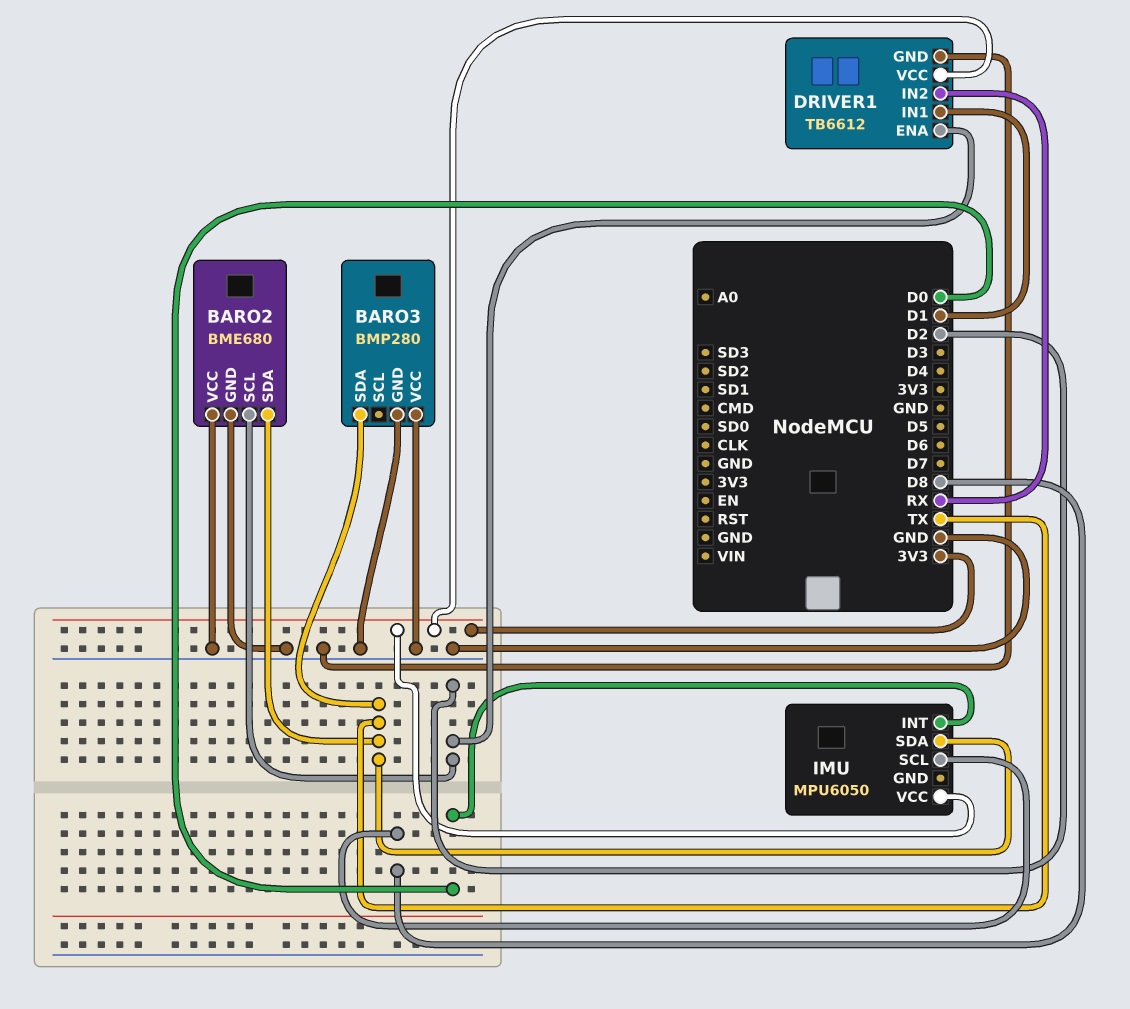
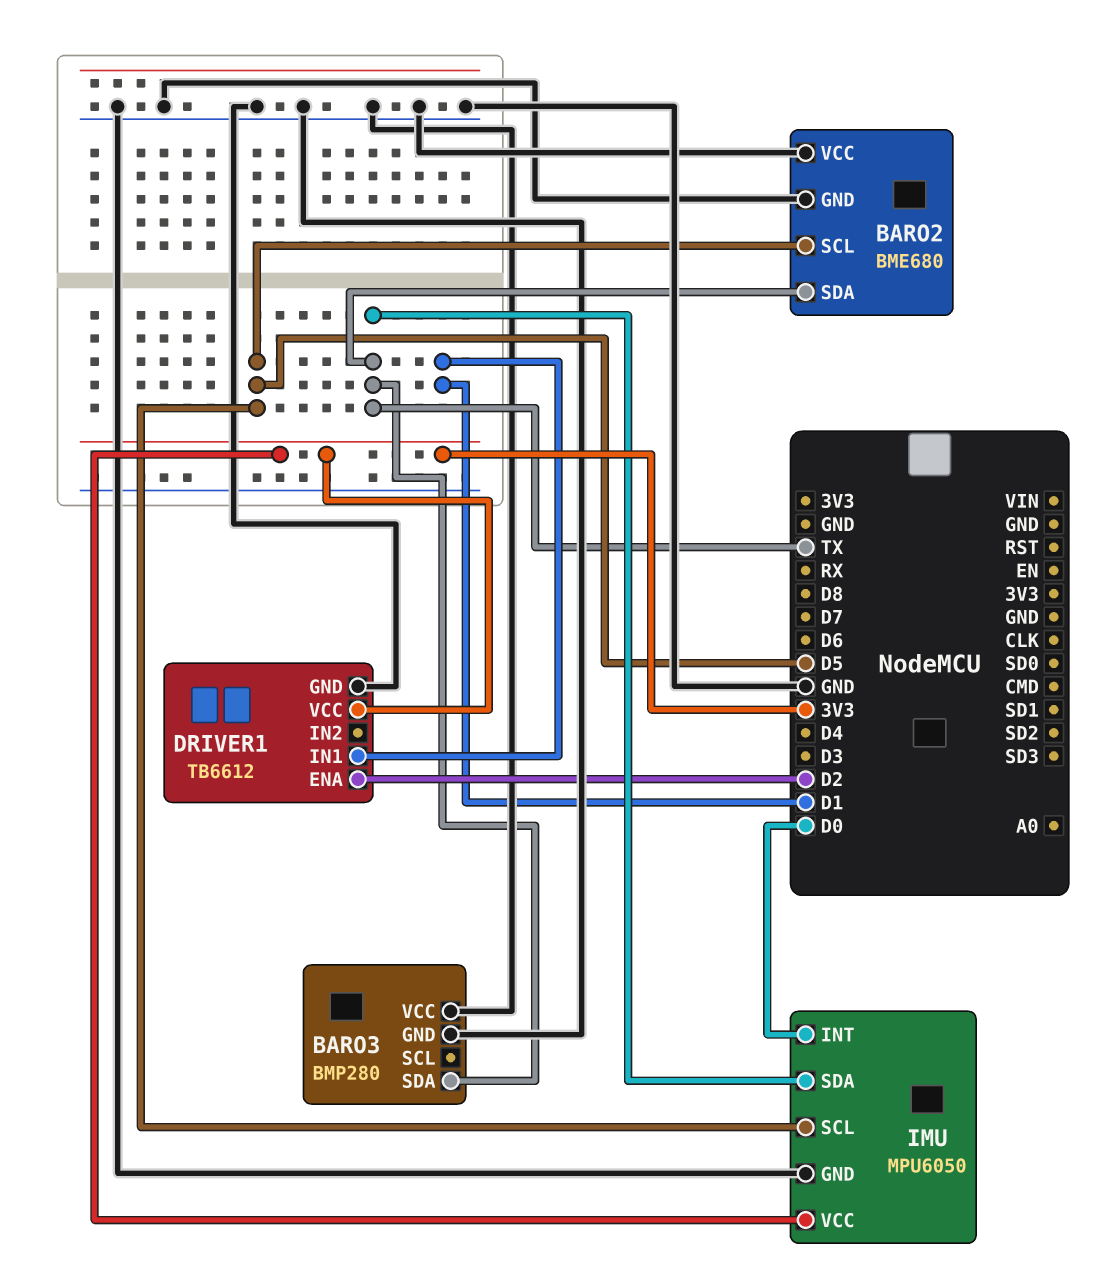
BARO2 pin SCL: D2 -> D5
DRIVER1 pin IN2: RX -> none
IMU pin GND: none -> GND
IMU pin SCL: D8 -> D5

